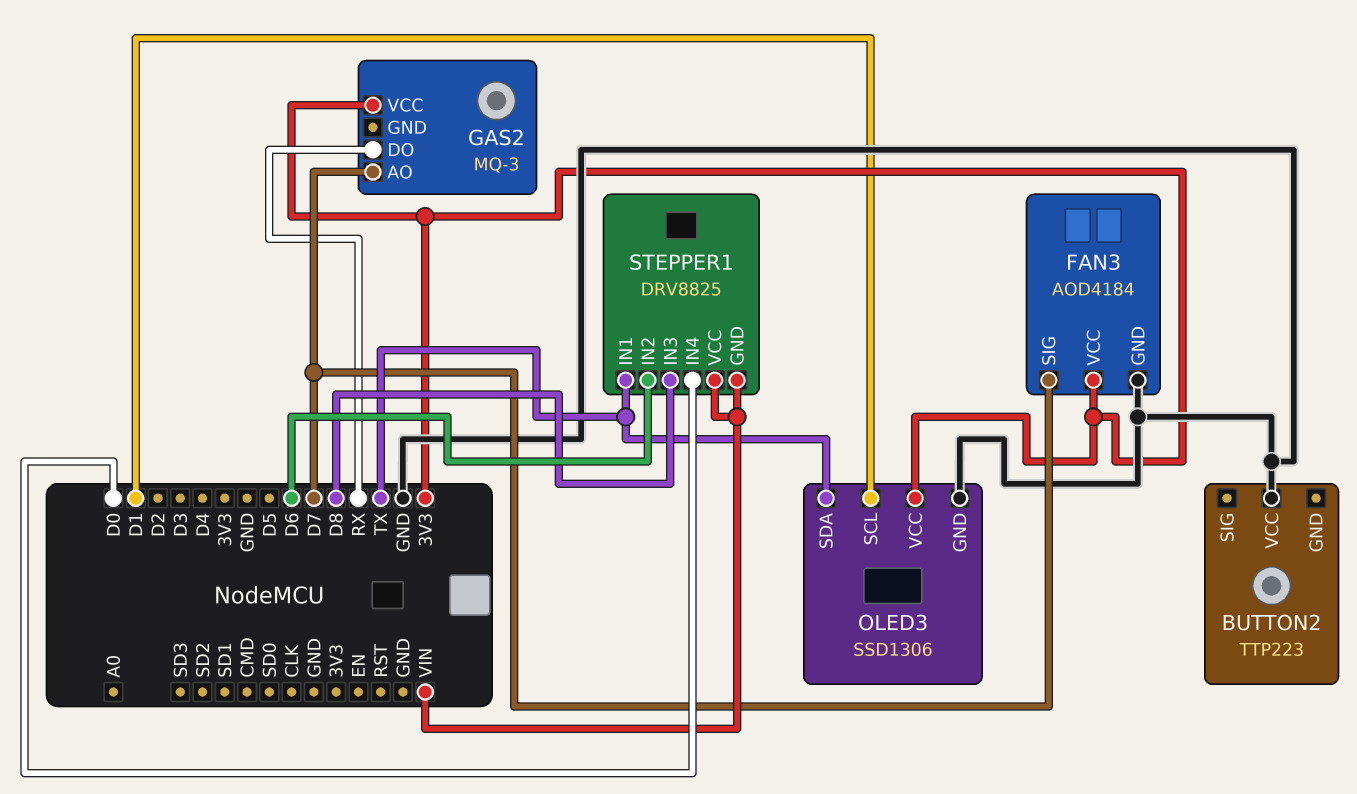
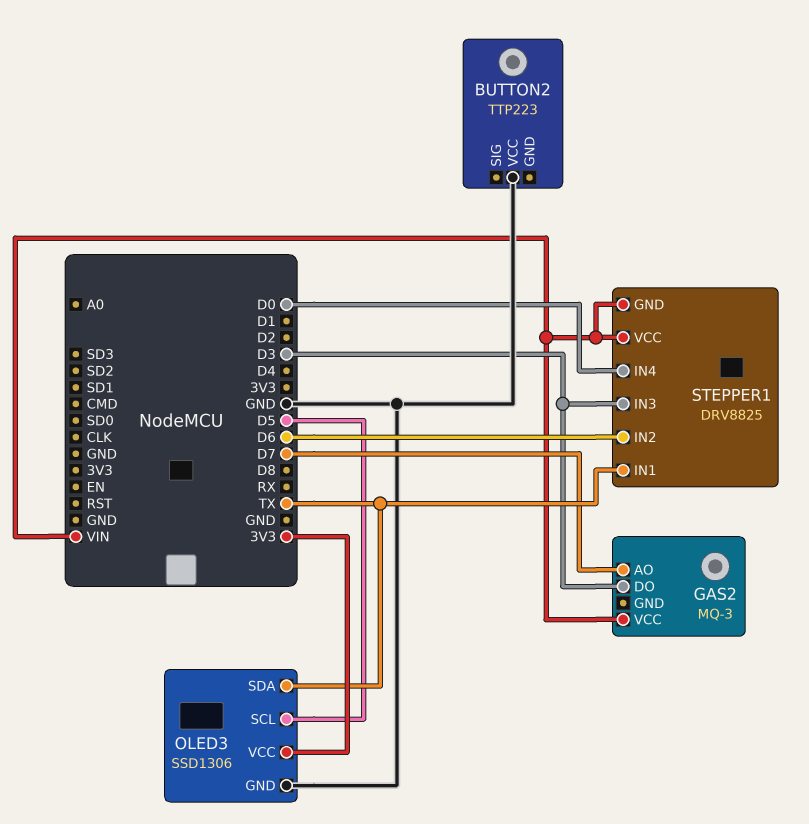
FAN3: AOD4184 -> none
FAN3 pin GND: GND -> none
FAN3 pin SIG: D7 -> none
FAN3 pin VCC: 3V3 -> none
GAS2 pin DO: RX -> D3
GAS2 pin VCC: 3V3 -> VIN
OLED3 pin SCL: D1 -> D5
STEPPER1 pin IN3: D8 -> D3

